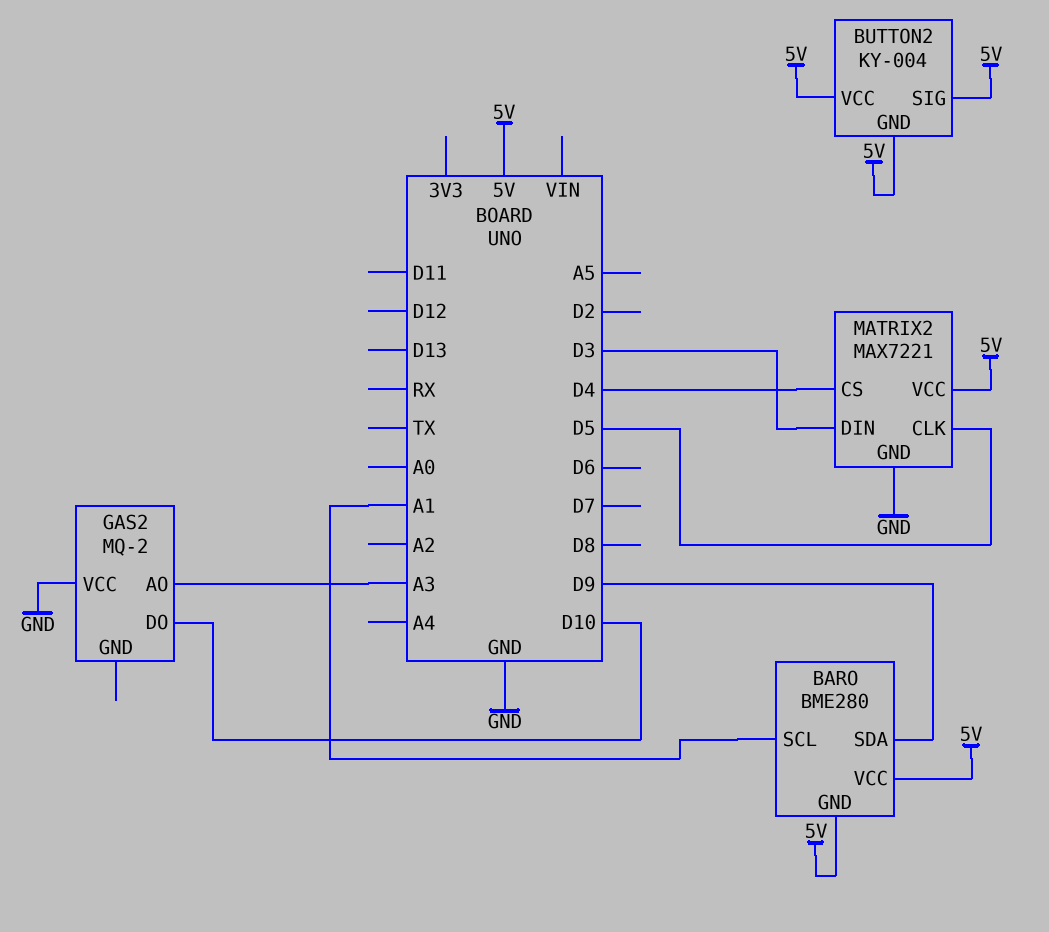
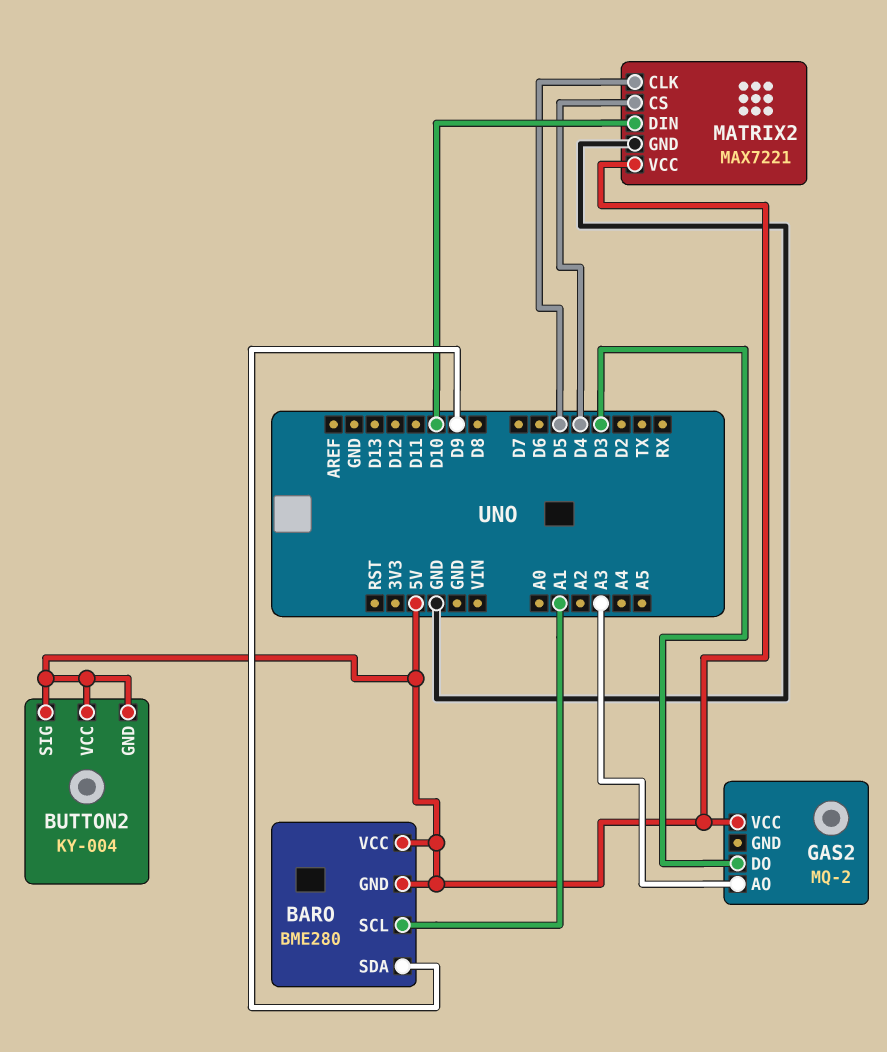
GAS2 pin DO: D10 -> D3
GAS2 pin VCC: GND -> 5V
MATRIX2 pin DIN: D3 -> D10

